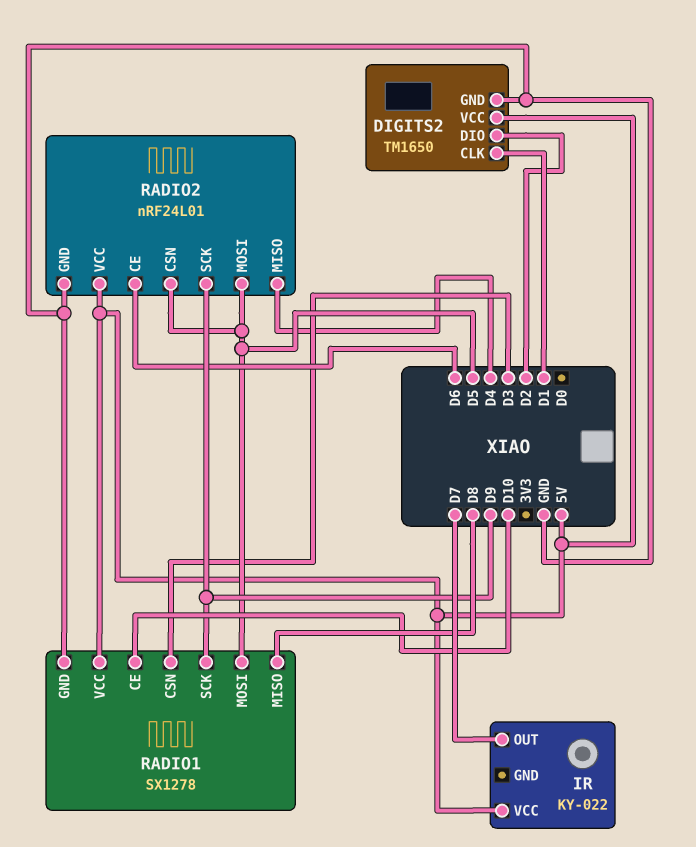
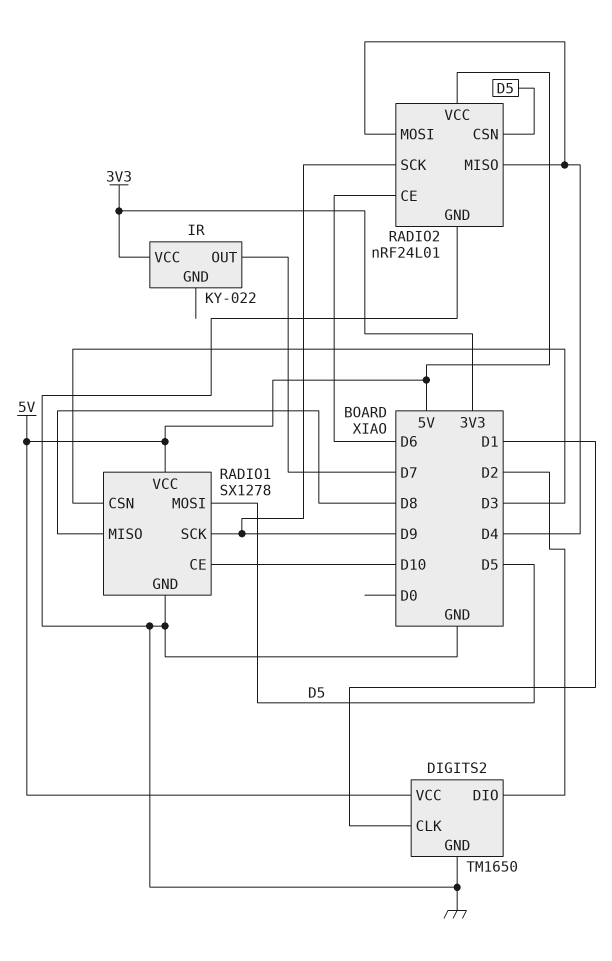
IR pin VCC: 5V -> 3V3
RADIO2 pin MOSI: D5 -> D4

